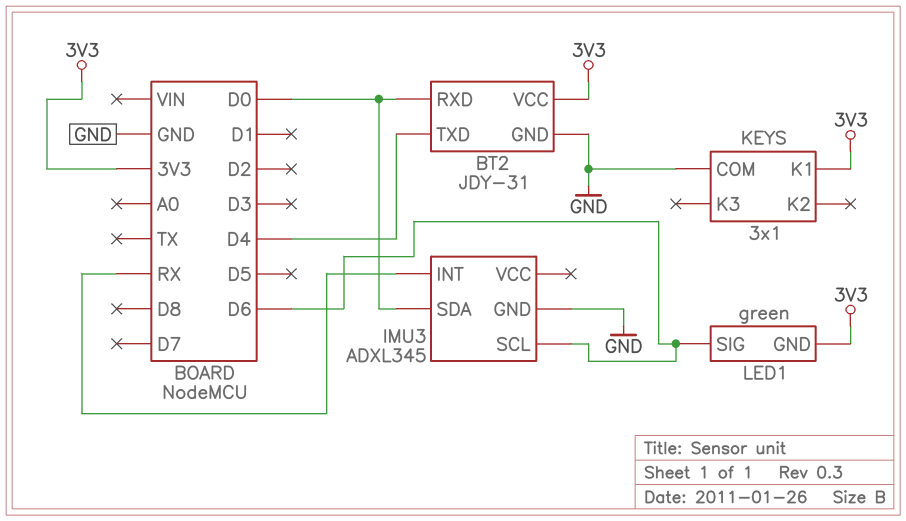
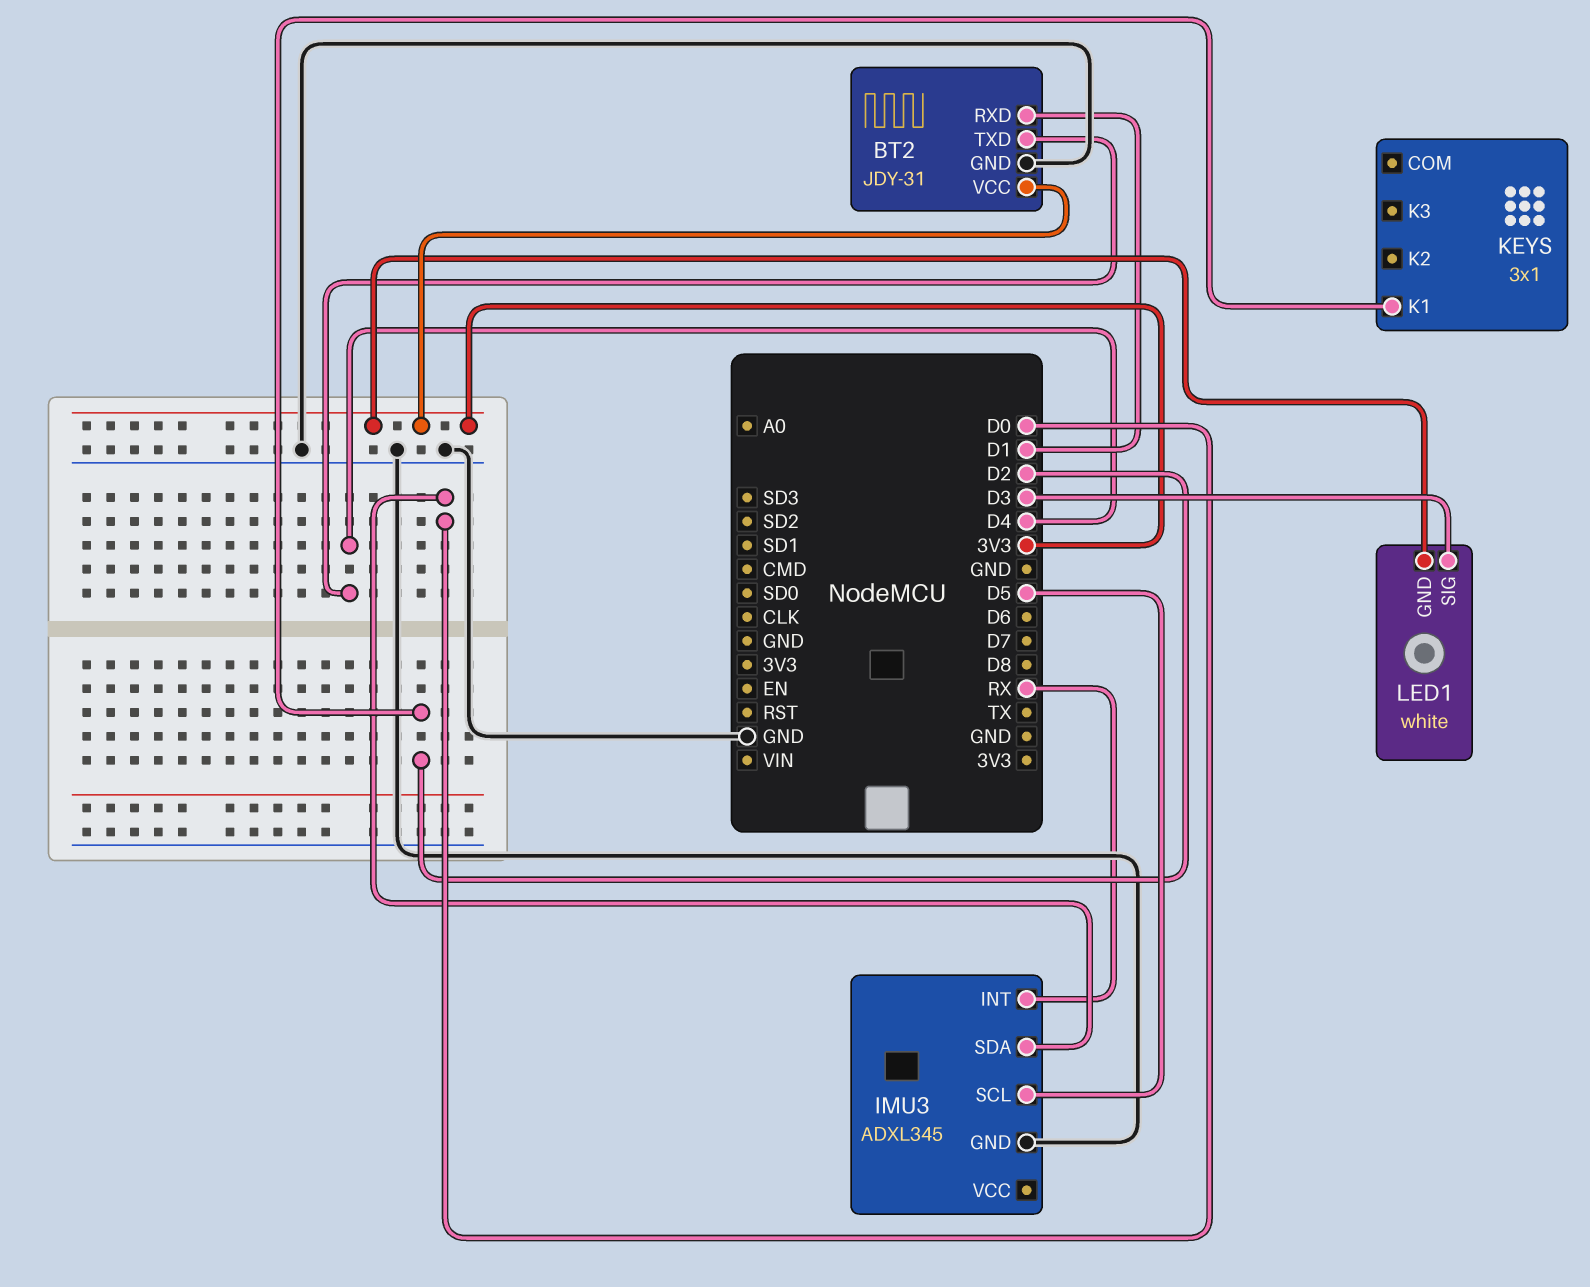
BT2 pin RXD: D0 -> D1
IMU3 pin SCL: D6 -> D5
KEYS pin COM: GND -> none
KEYS pin K1: 3V3 -> D2
LED1: green -> white
LED1 pin SIG: D6 -> D3

